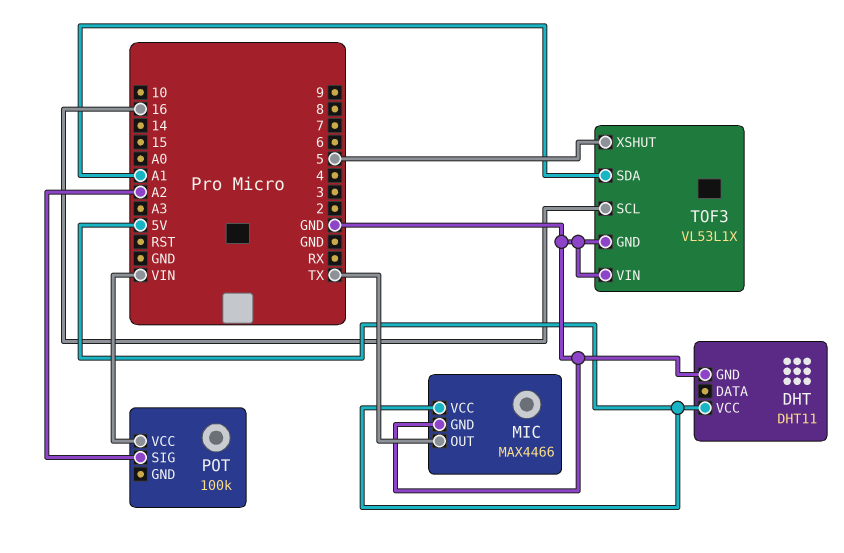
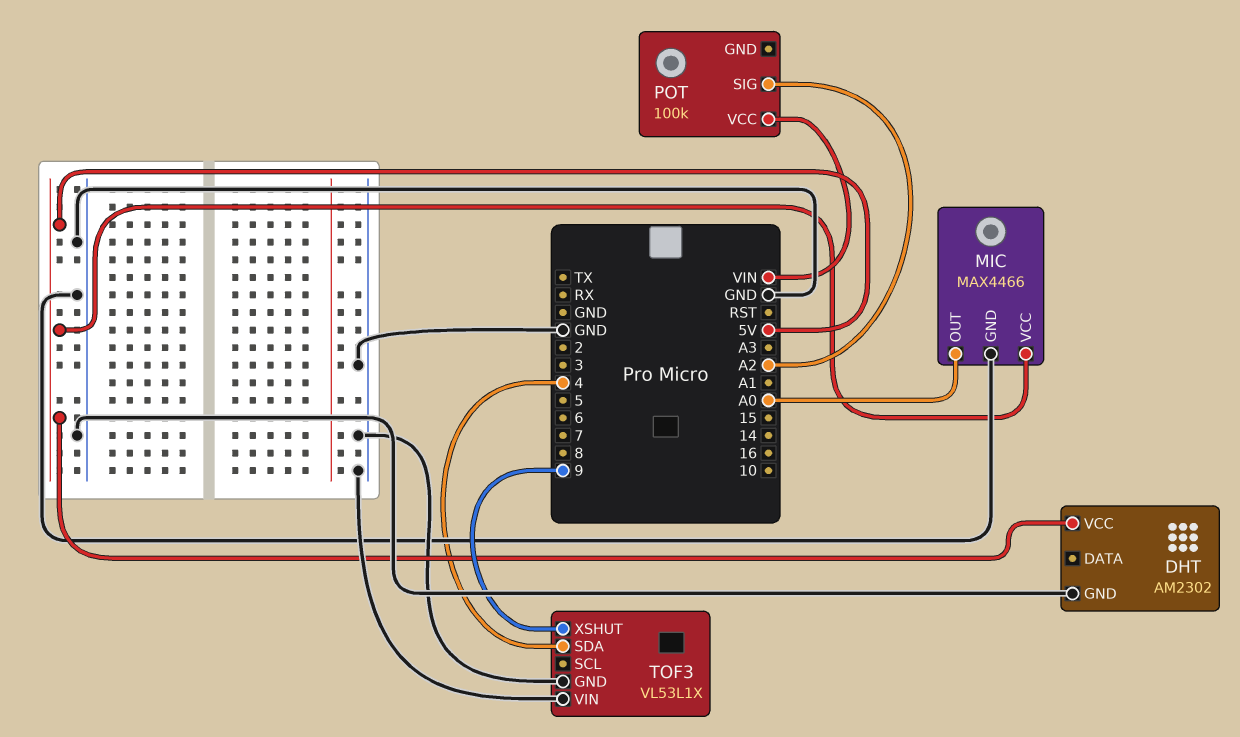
DHT: DHT11 -> AM2302
MIC pin OUT: TX -> A0
TOF3 pin SCL: 16 -> none
TOF3 pin SDA: A1 -> 4
TOF3 pin XSHUT: 5 -> 9

